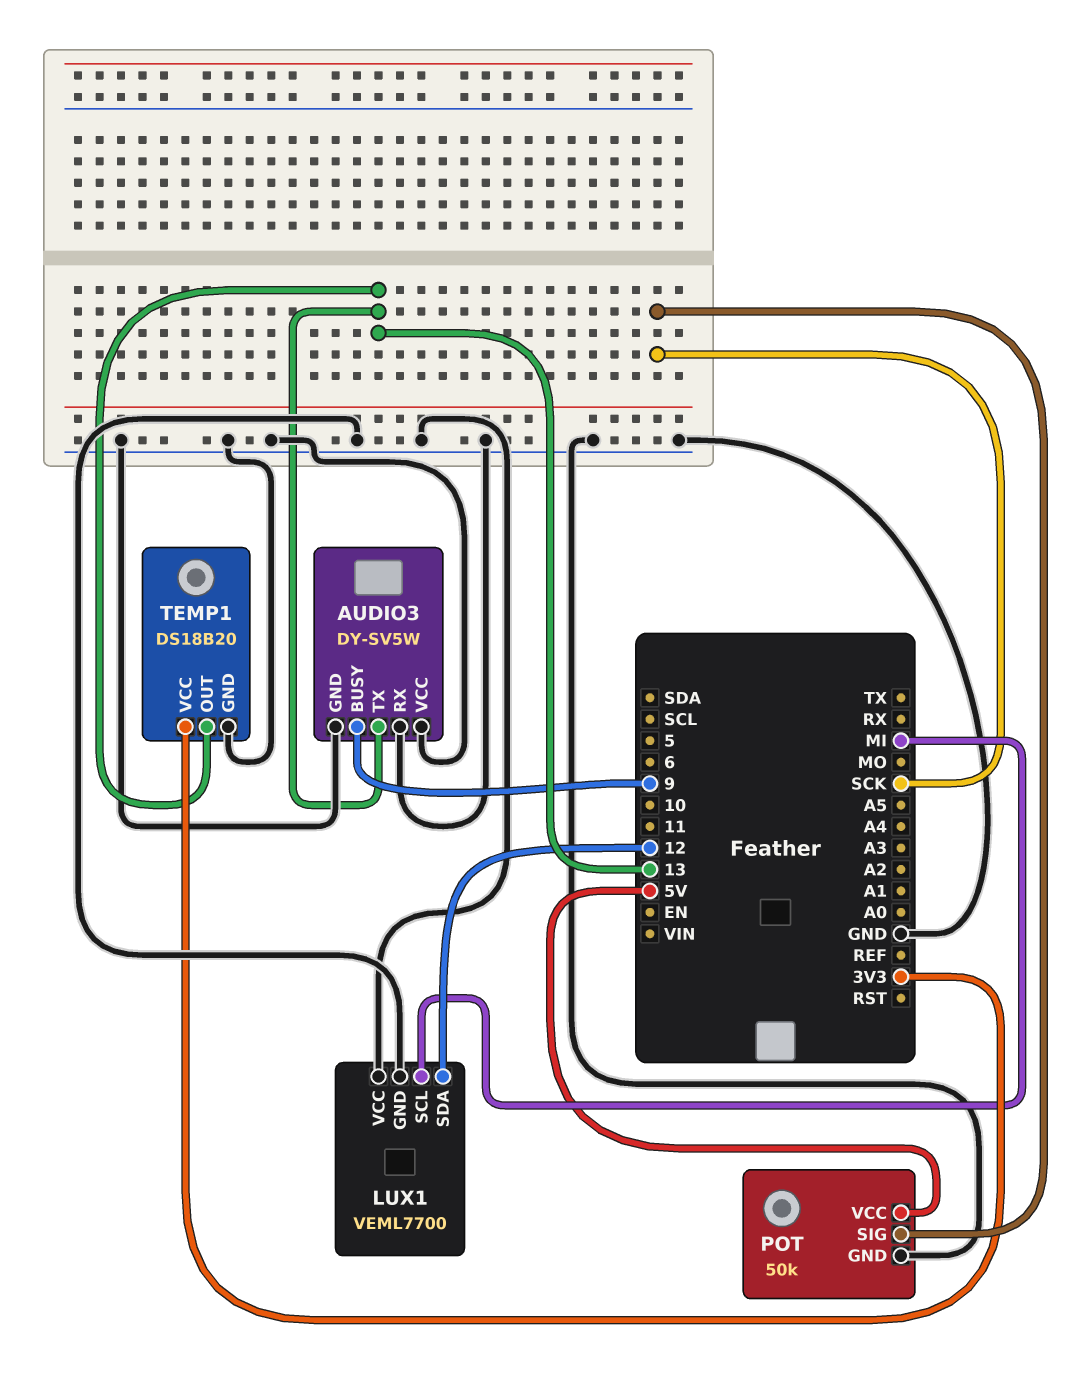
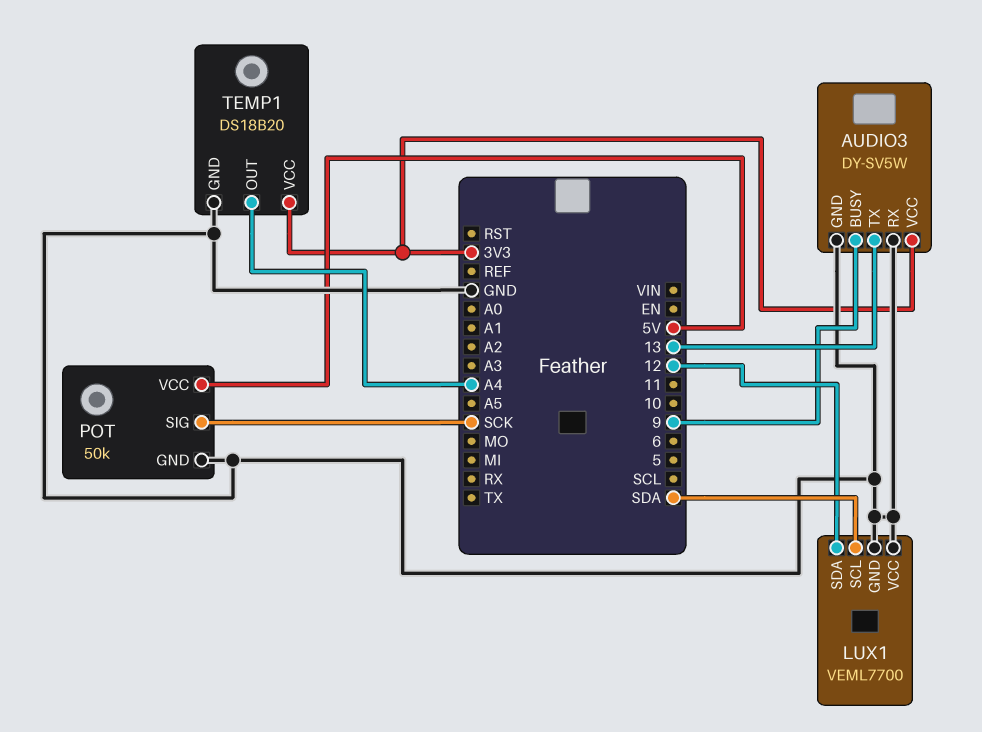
AUDIO3 pin VCC: GND -> 3V3
LUX1 pin SCL: MI -> SDA
TEMP1 pin OUT: 13 -> A4

